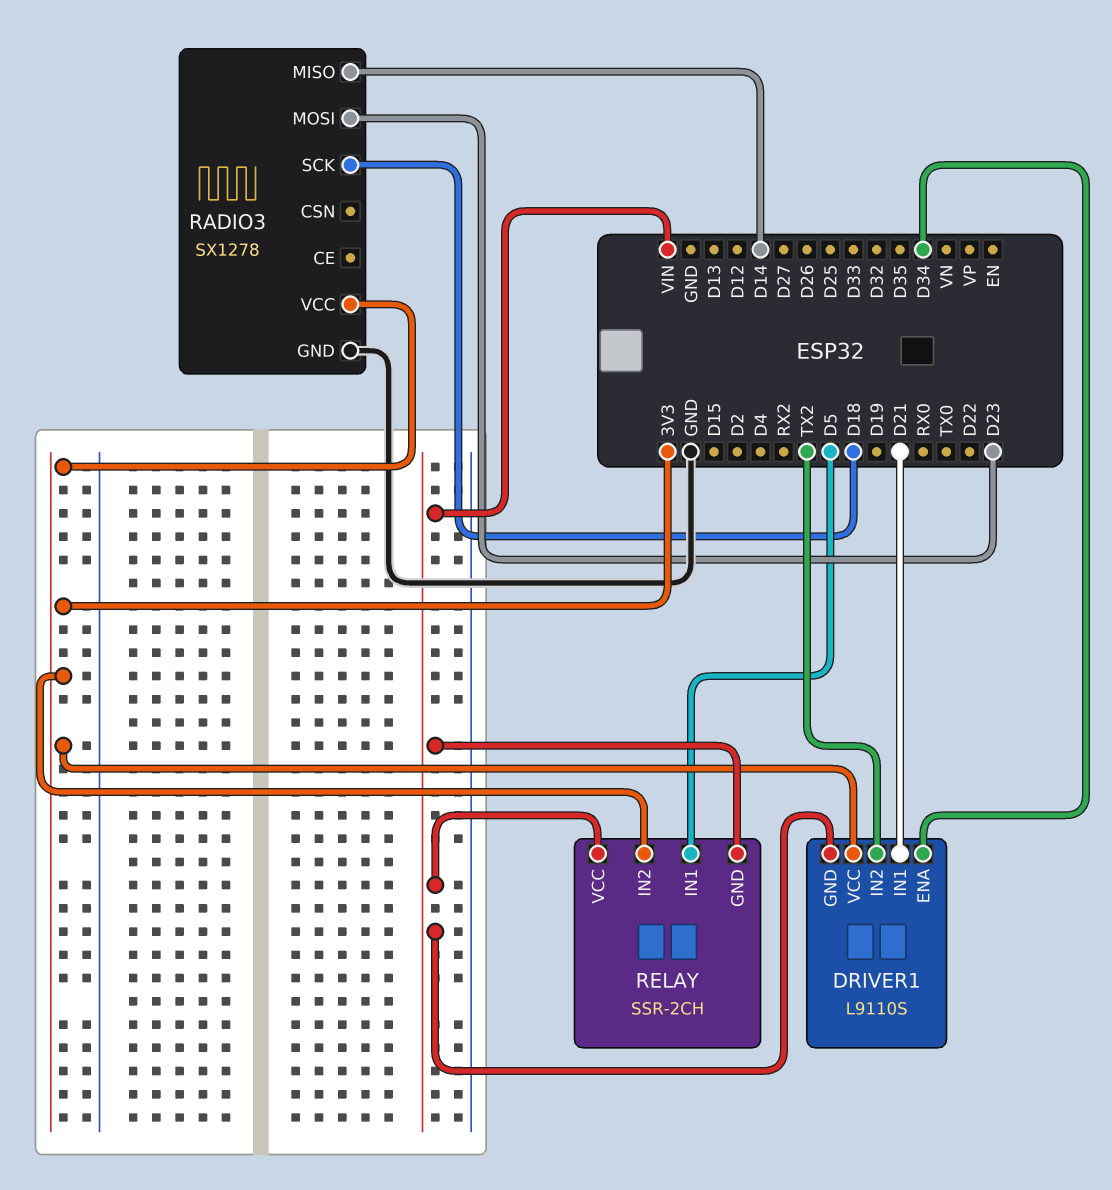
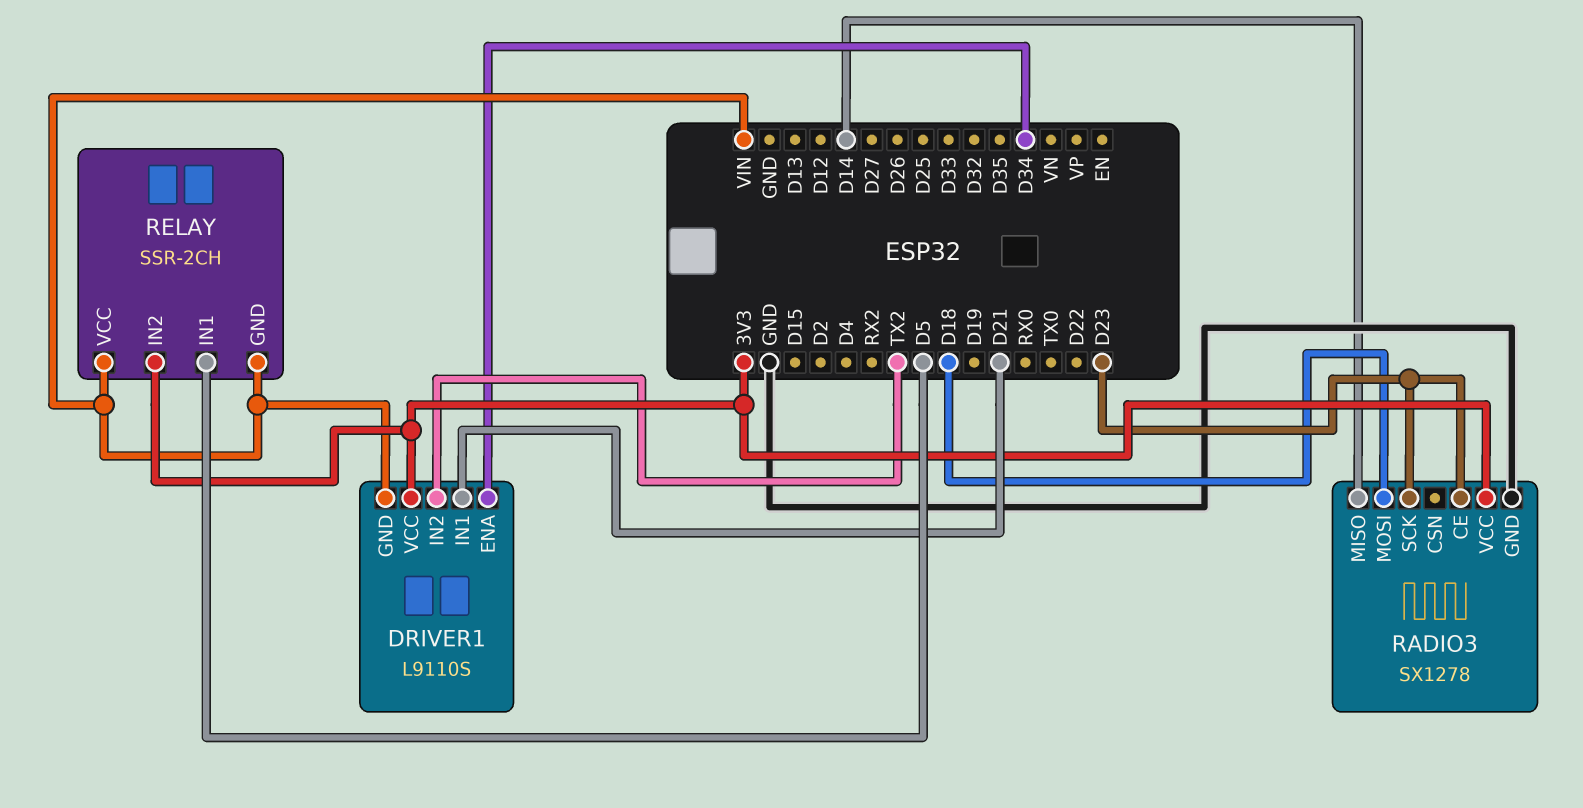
RADIO3 pin CE: none -> D23
RADIO3 pin MOSI: D23 -> D18
RADIO3 pin SCK: D18 -> D23

